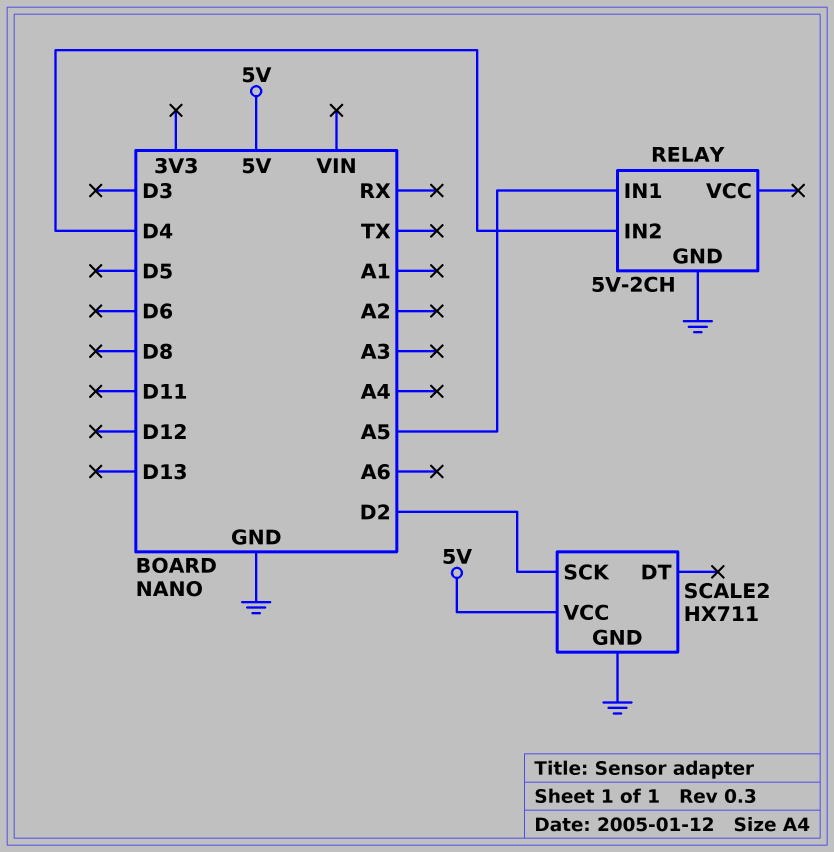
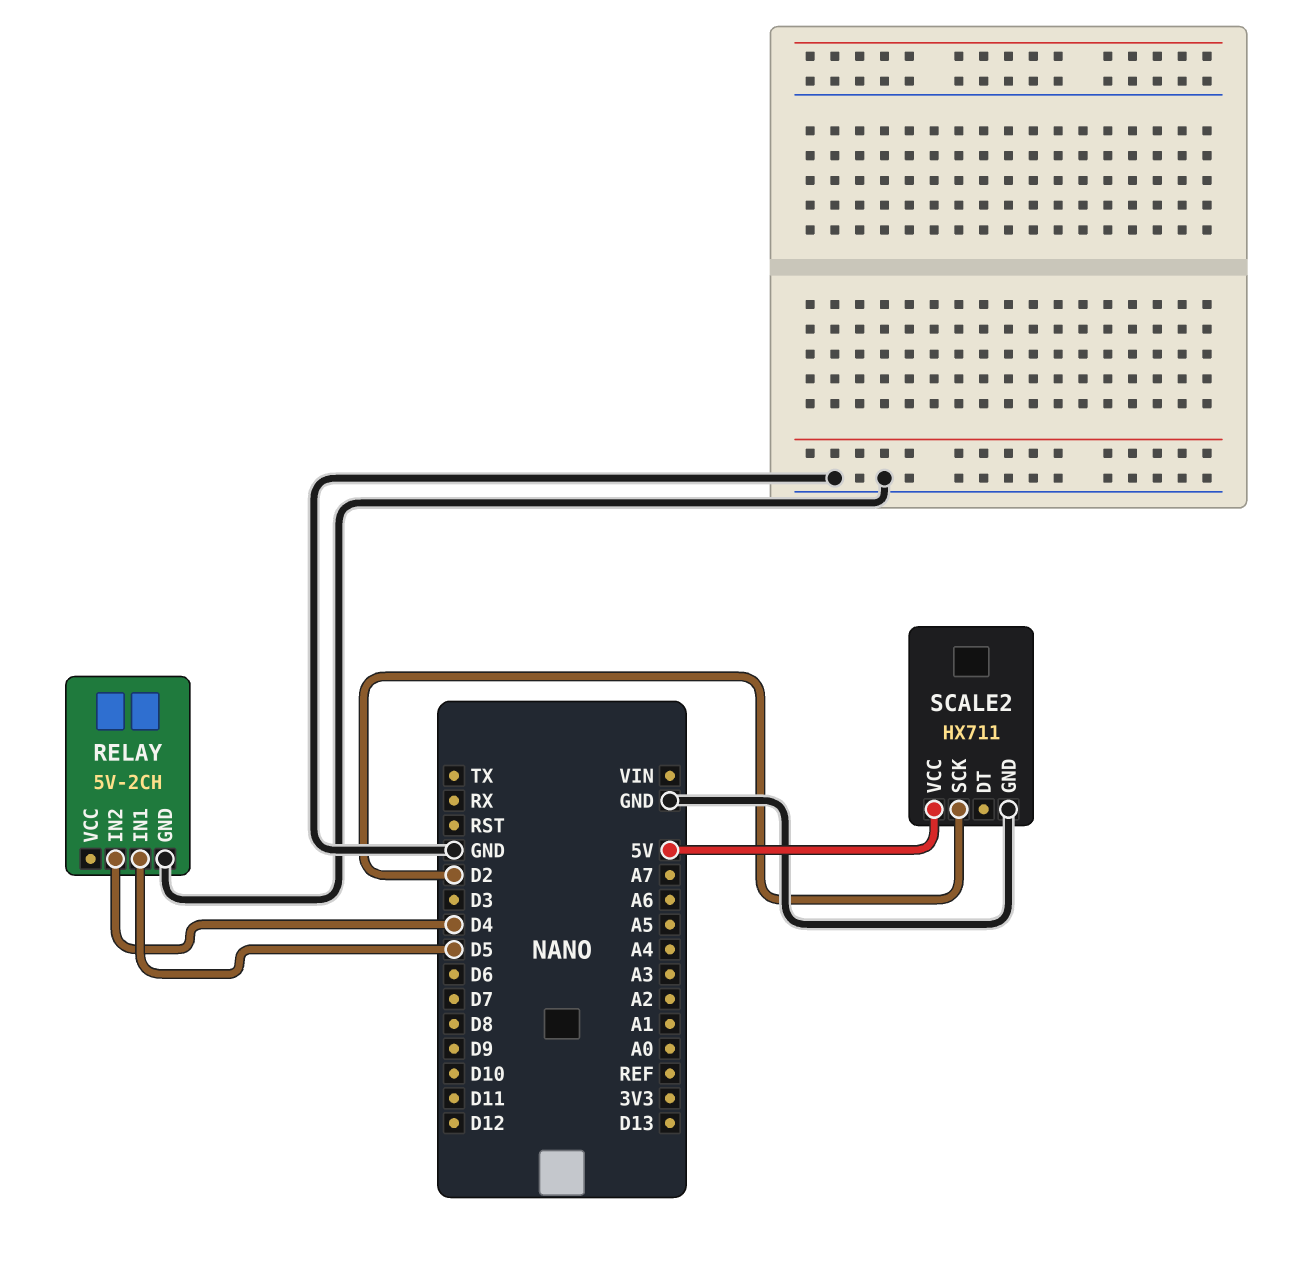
RELAY pin IN1: A5 -> D5

